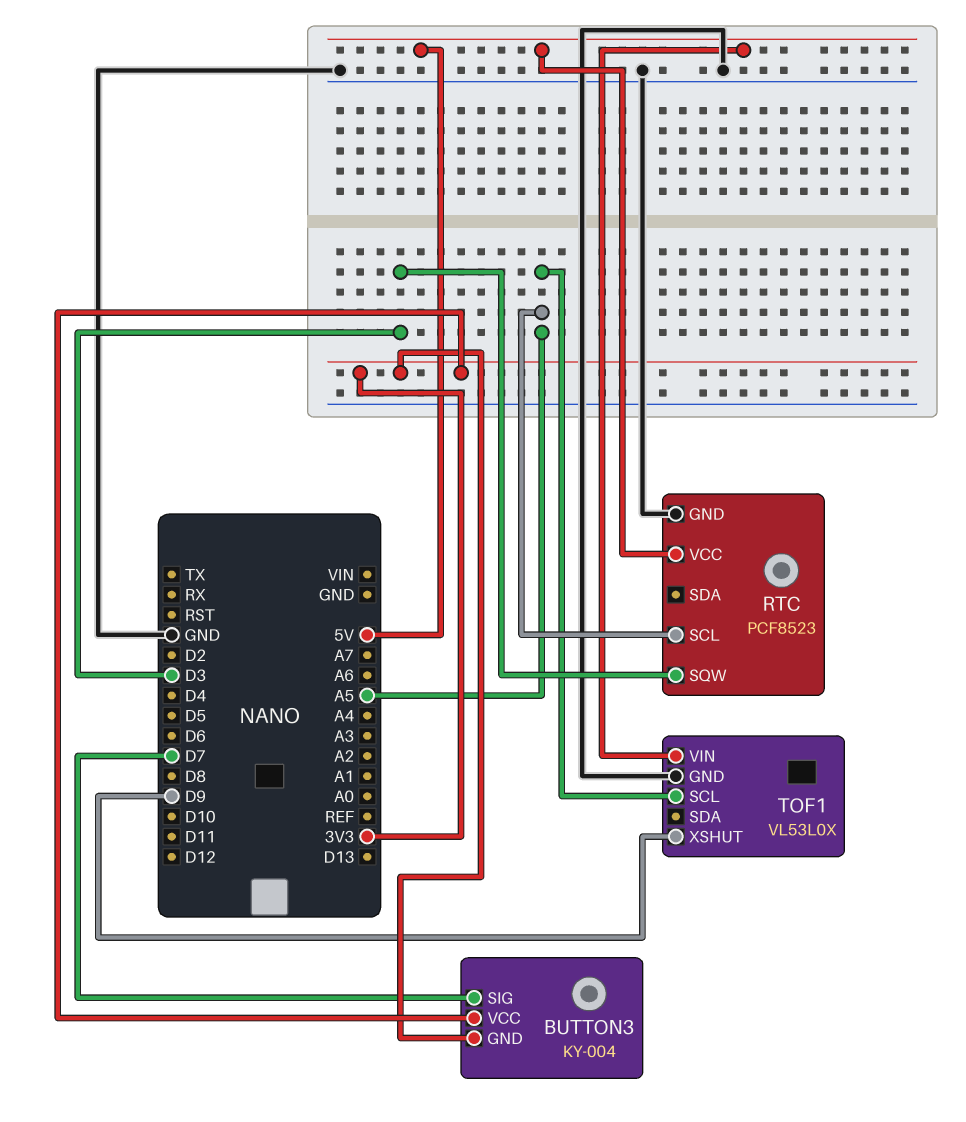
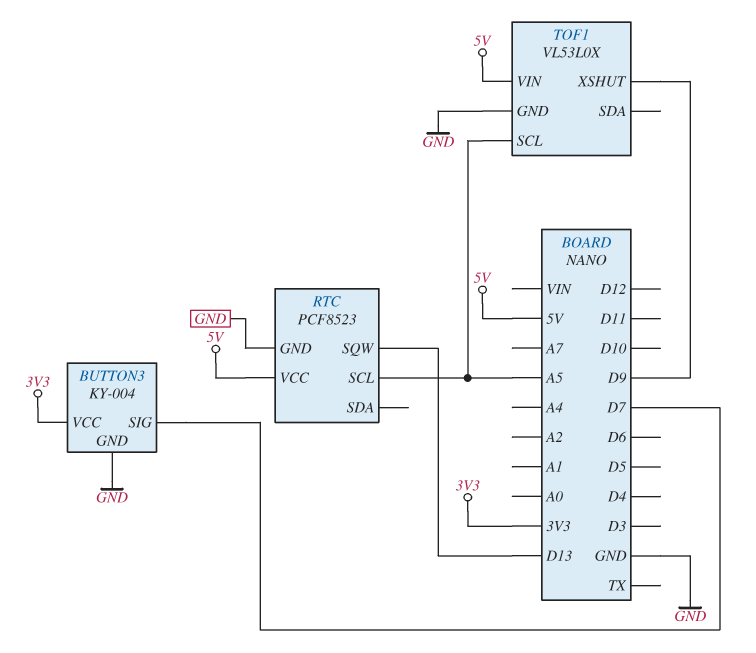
BUTTON3 pin GND: 3V3 -> GND
RTC pin SQW: D3 -> D13

